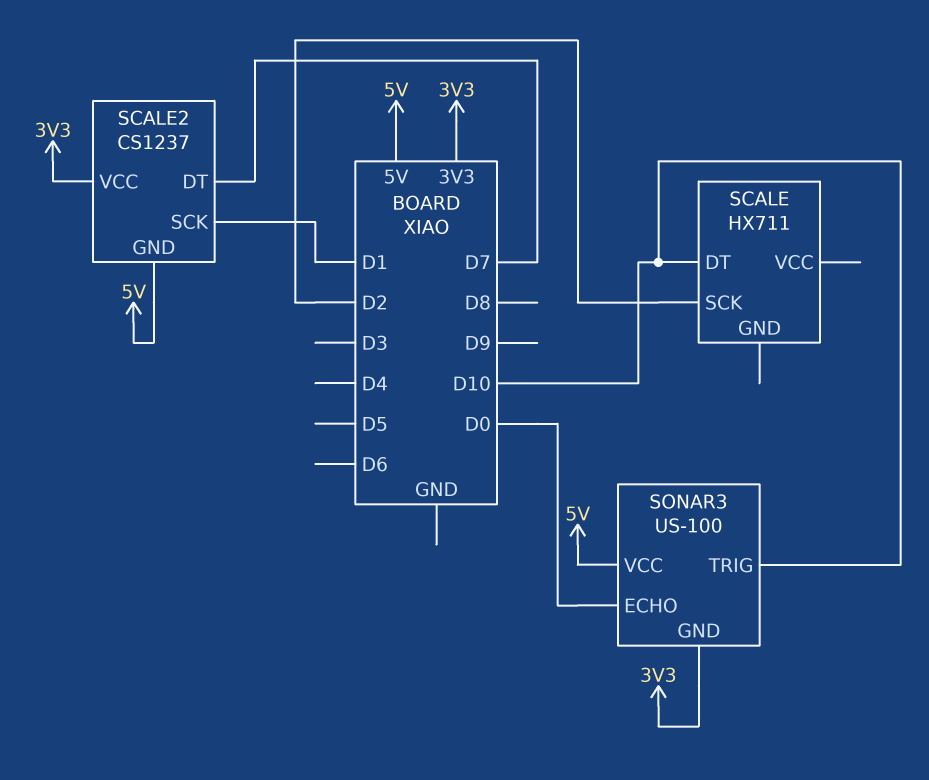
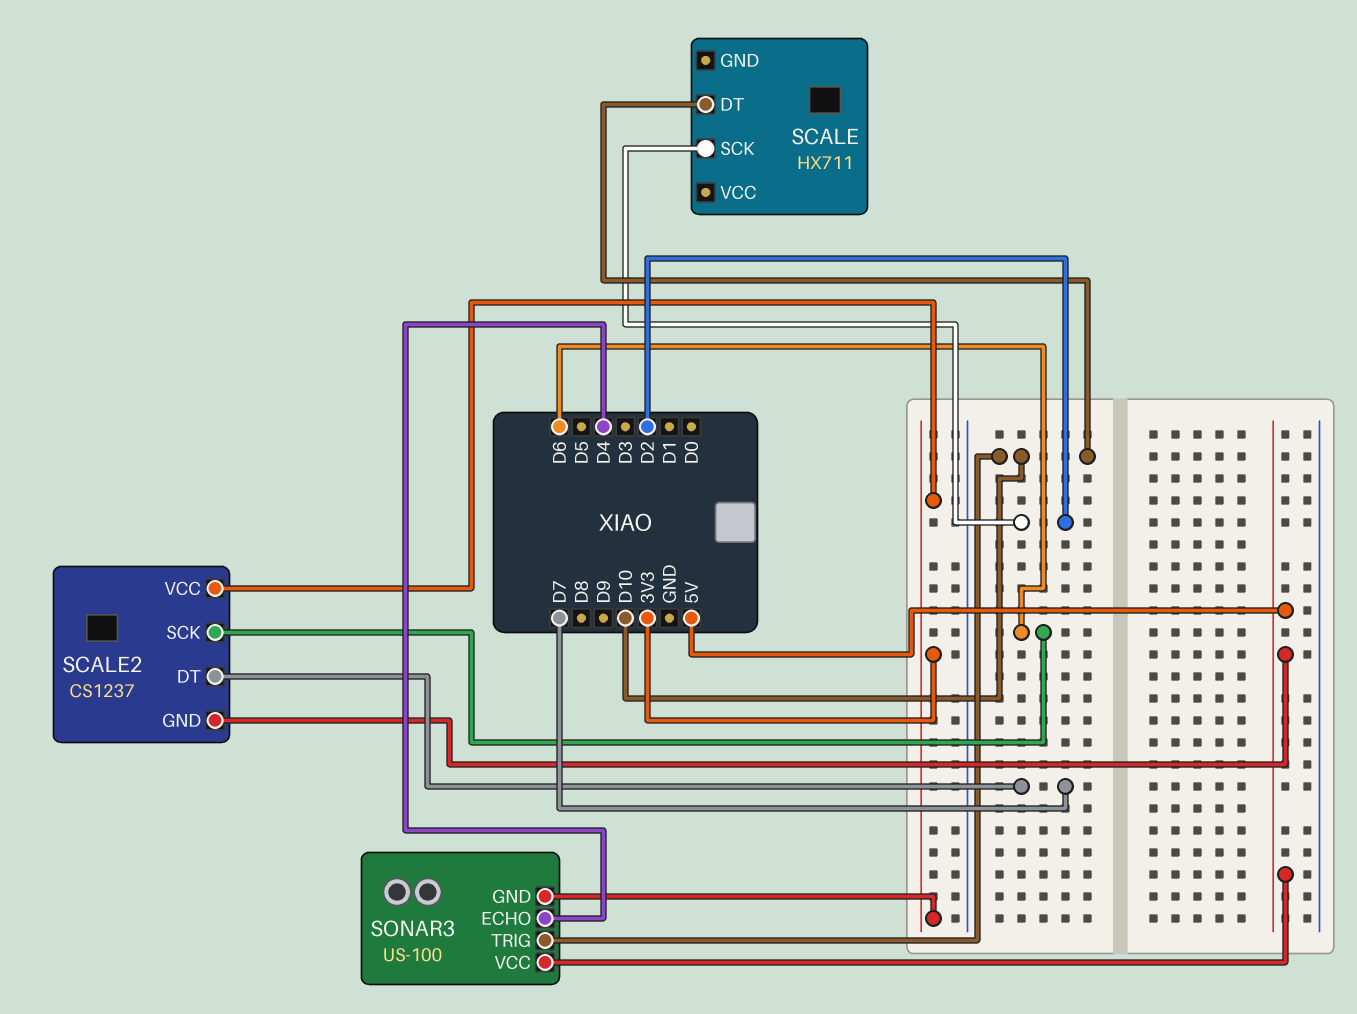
SCALE2 pin SCK: D1 -> D6
SONAR3 pin ECHO: D0 -> D4

